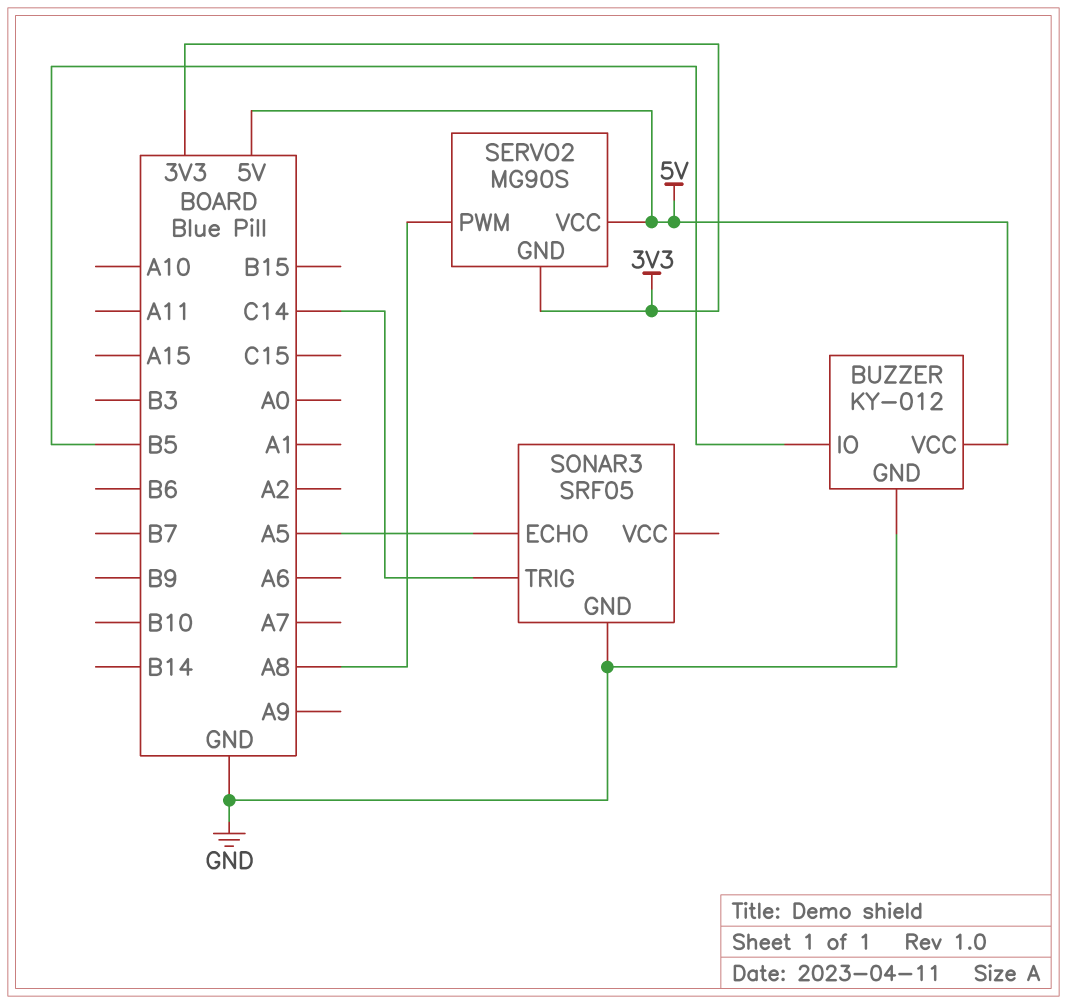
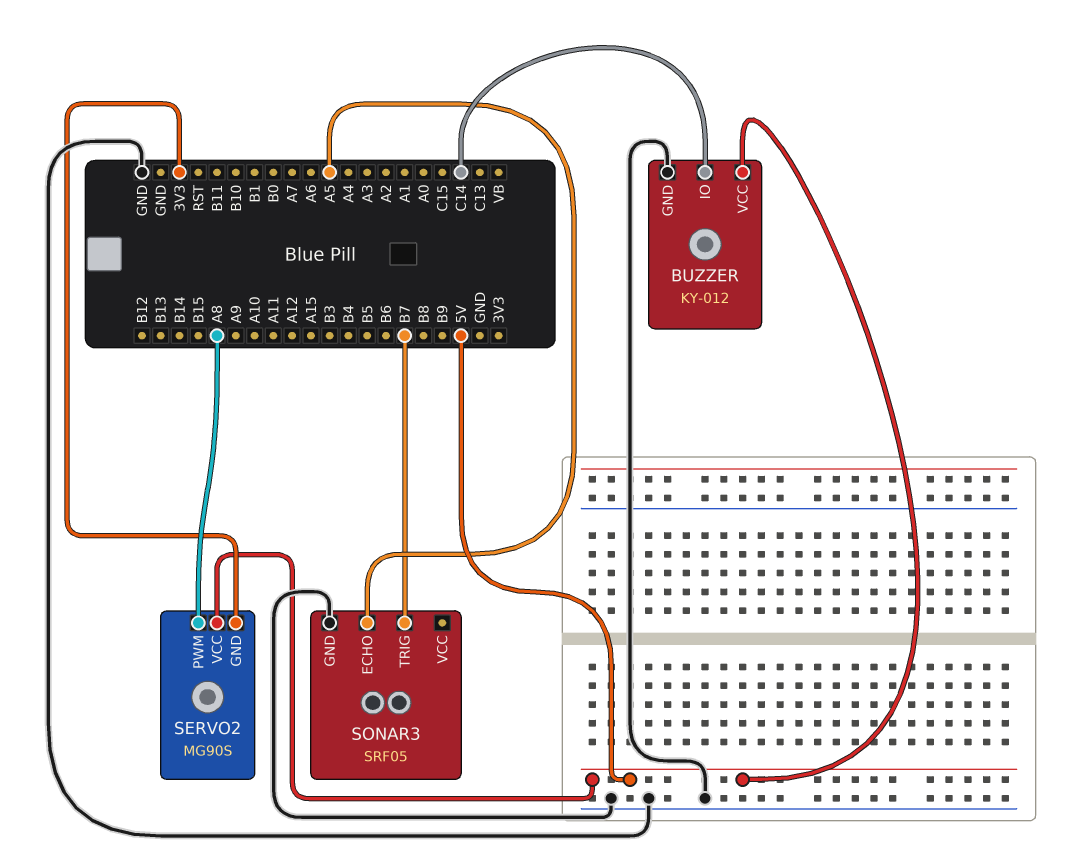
BUZZER pin IO: B5 -> C14
SONAR3 pin TRIG: C14 -> B7

